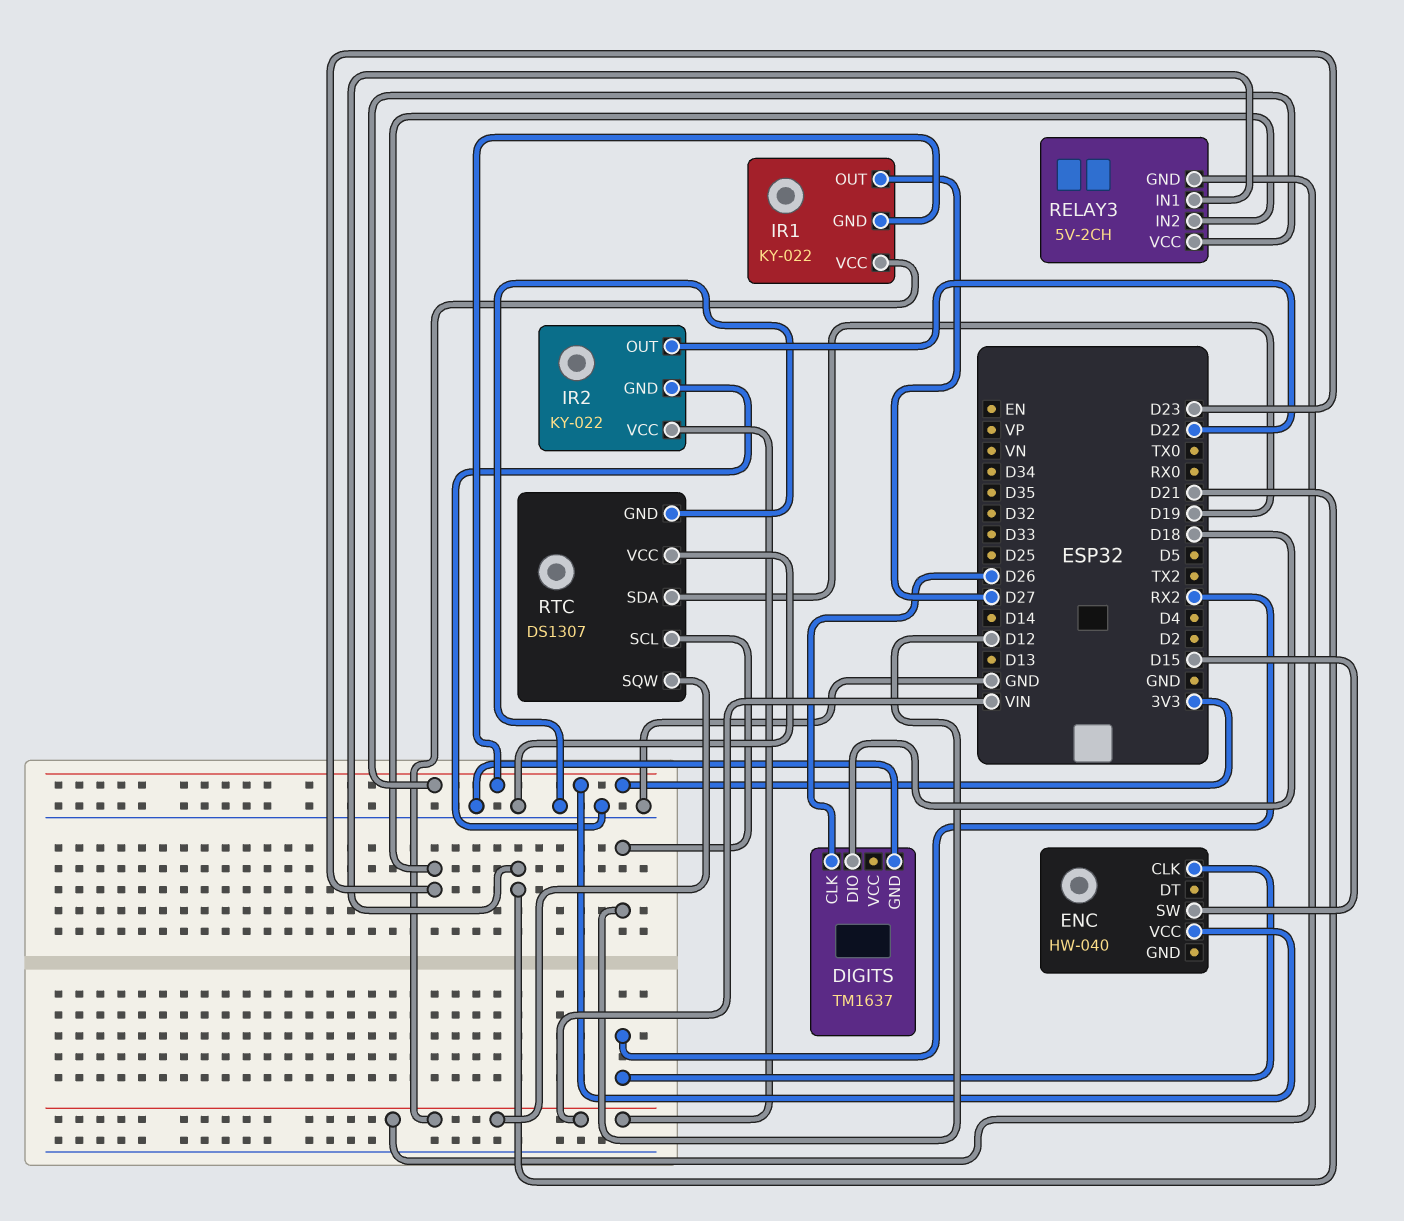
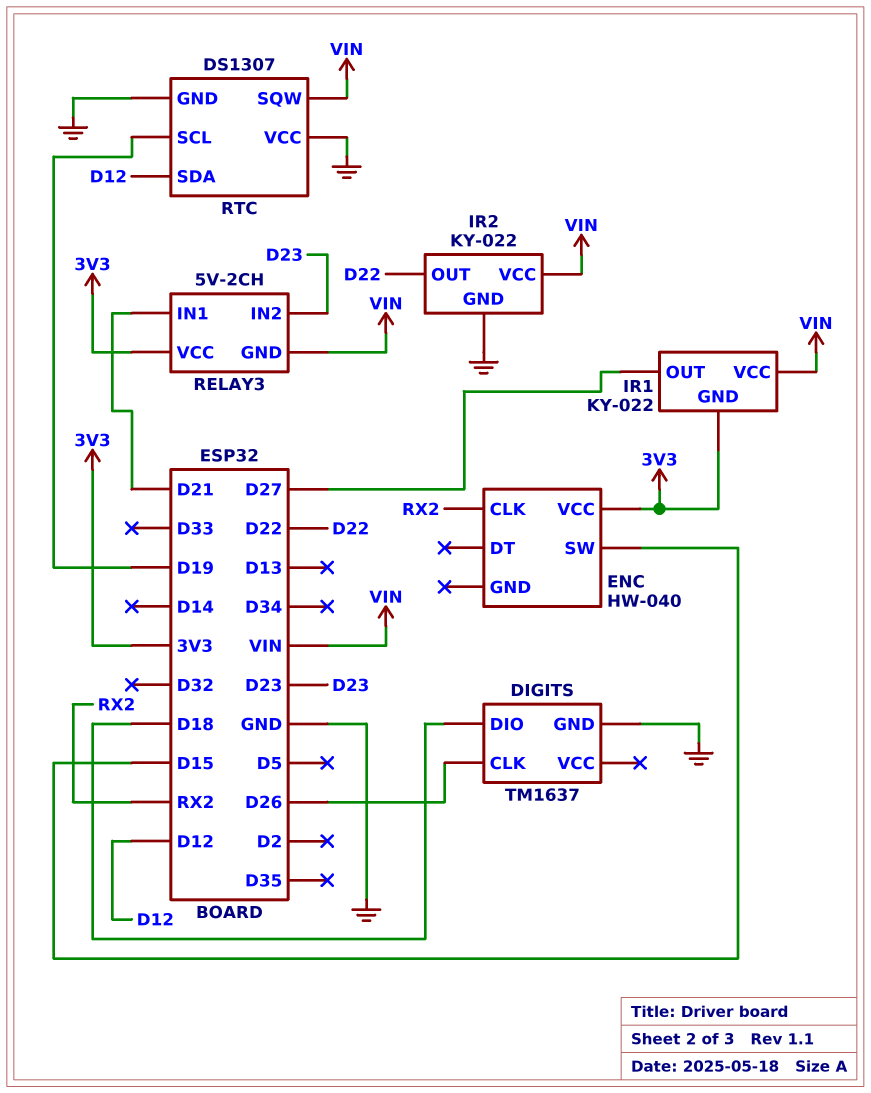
RTC pin SCL: D12 -> D19
RTC pin SDA: D19 -> D12

